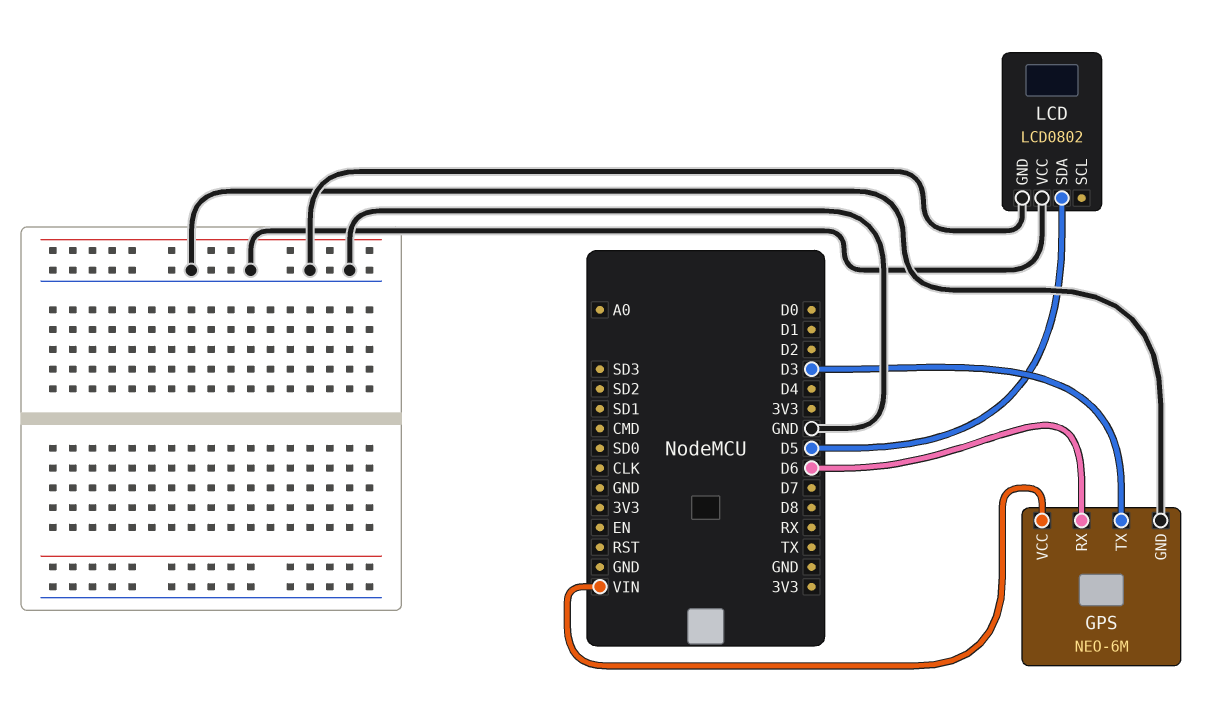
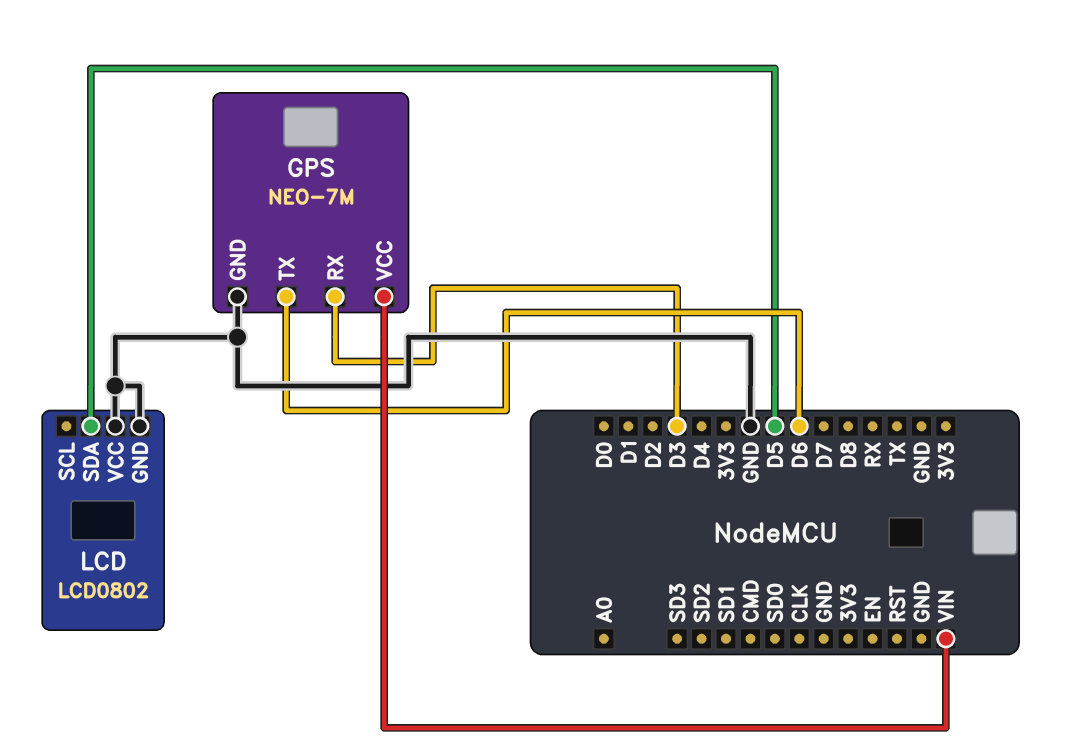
GPS: NEO-6M -> NEO-7M
GPS pin RX: D6 -> D3
GPS pin TX: D3 -> D6

